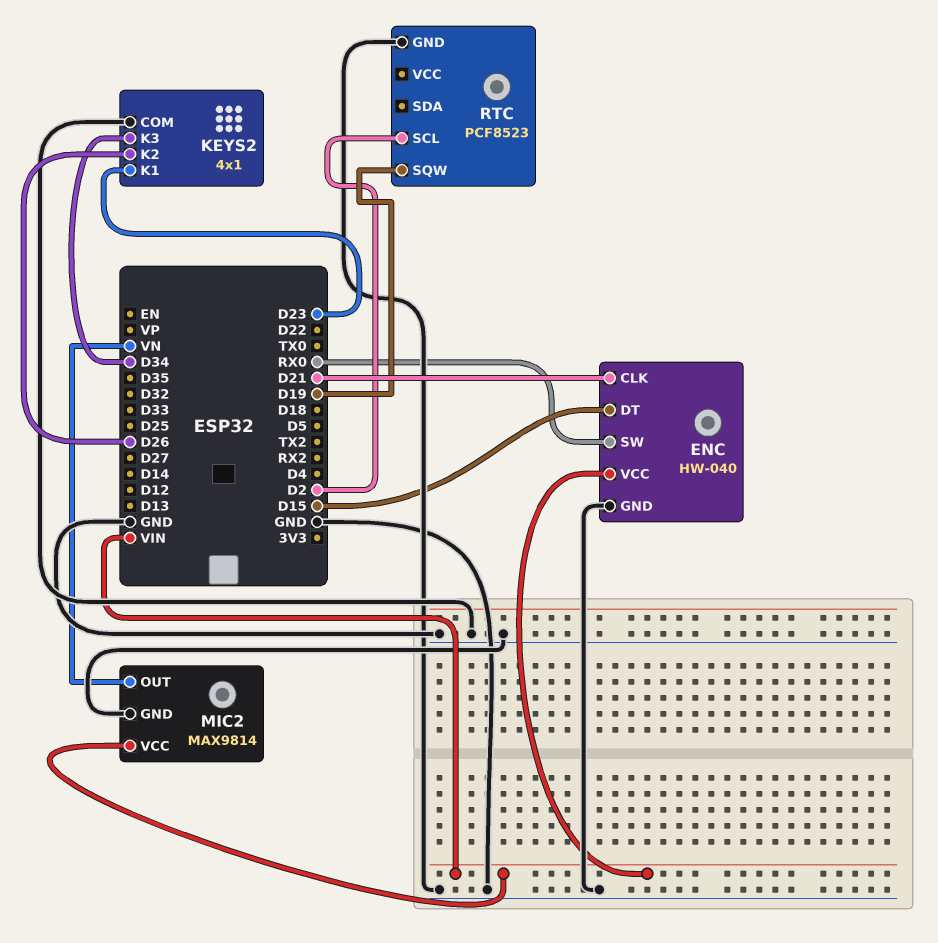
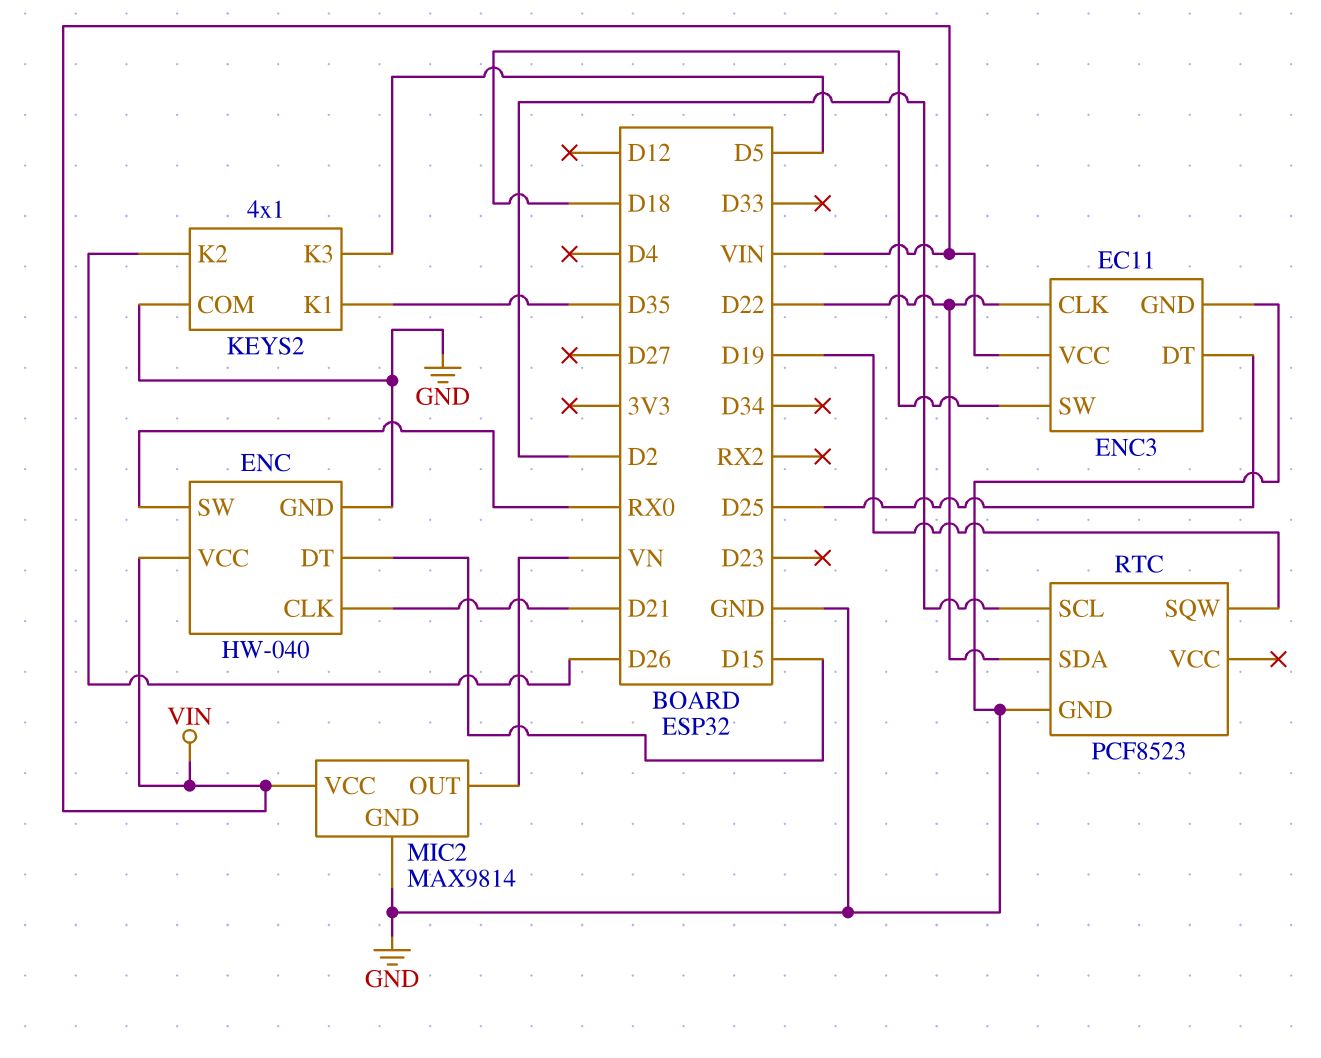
ENC3: none -> EC11
ENC3 pin CLK: none -> D22
ENC3 pin DT: none -> D25
ENC3 pin GND: none -> GND
ENC3 pin SW: none -> D18
ENC3 pin VCC: none -> VIN
KEYS2 pin K1: D23 -> D35
KEYS2 pin K3: D34 -> D5
RTC pin SDA: none -> D22

